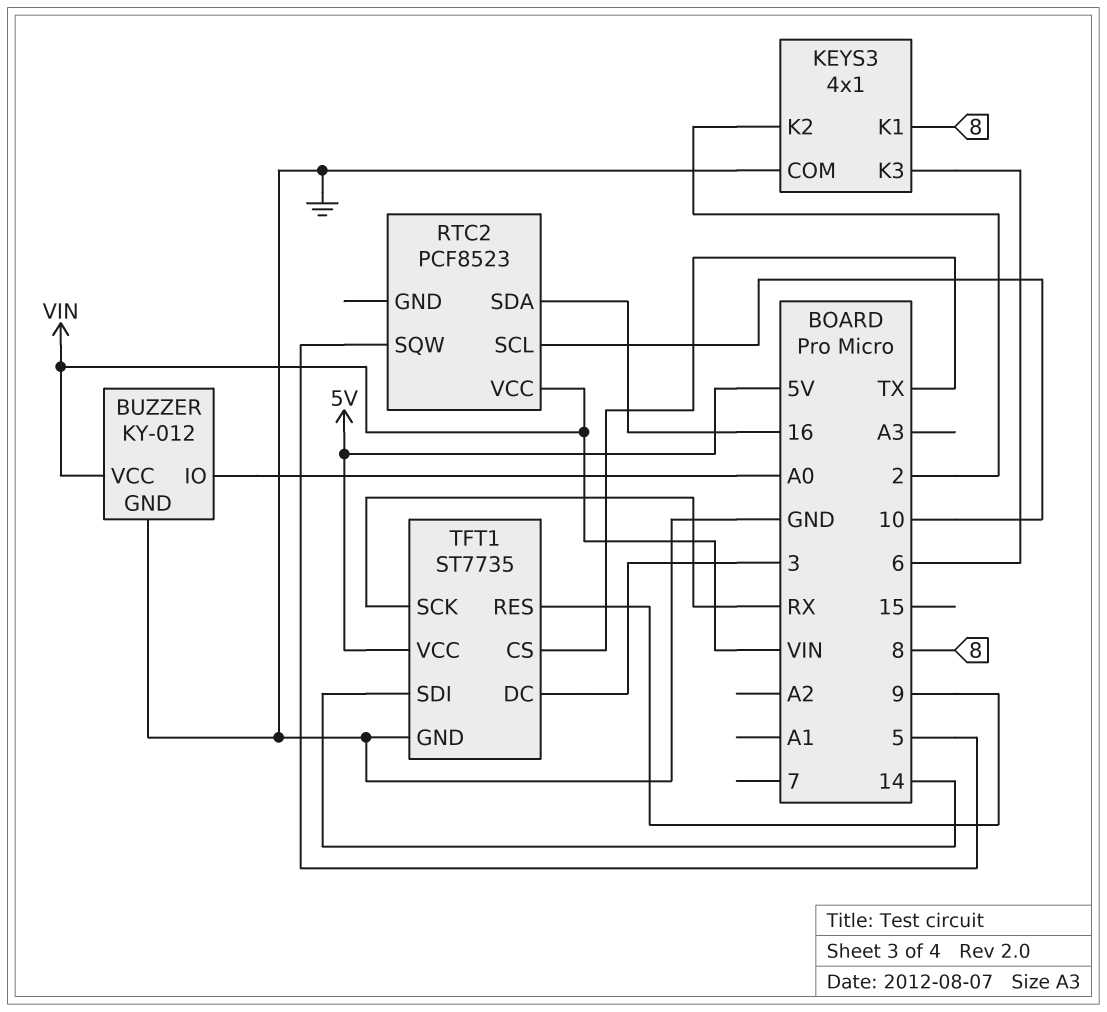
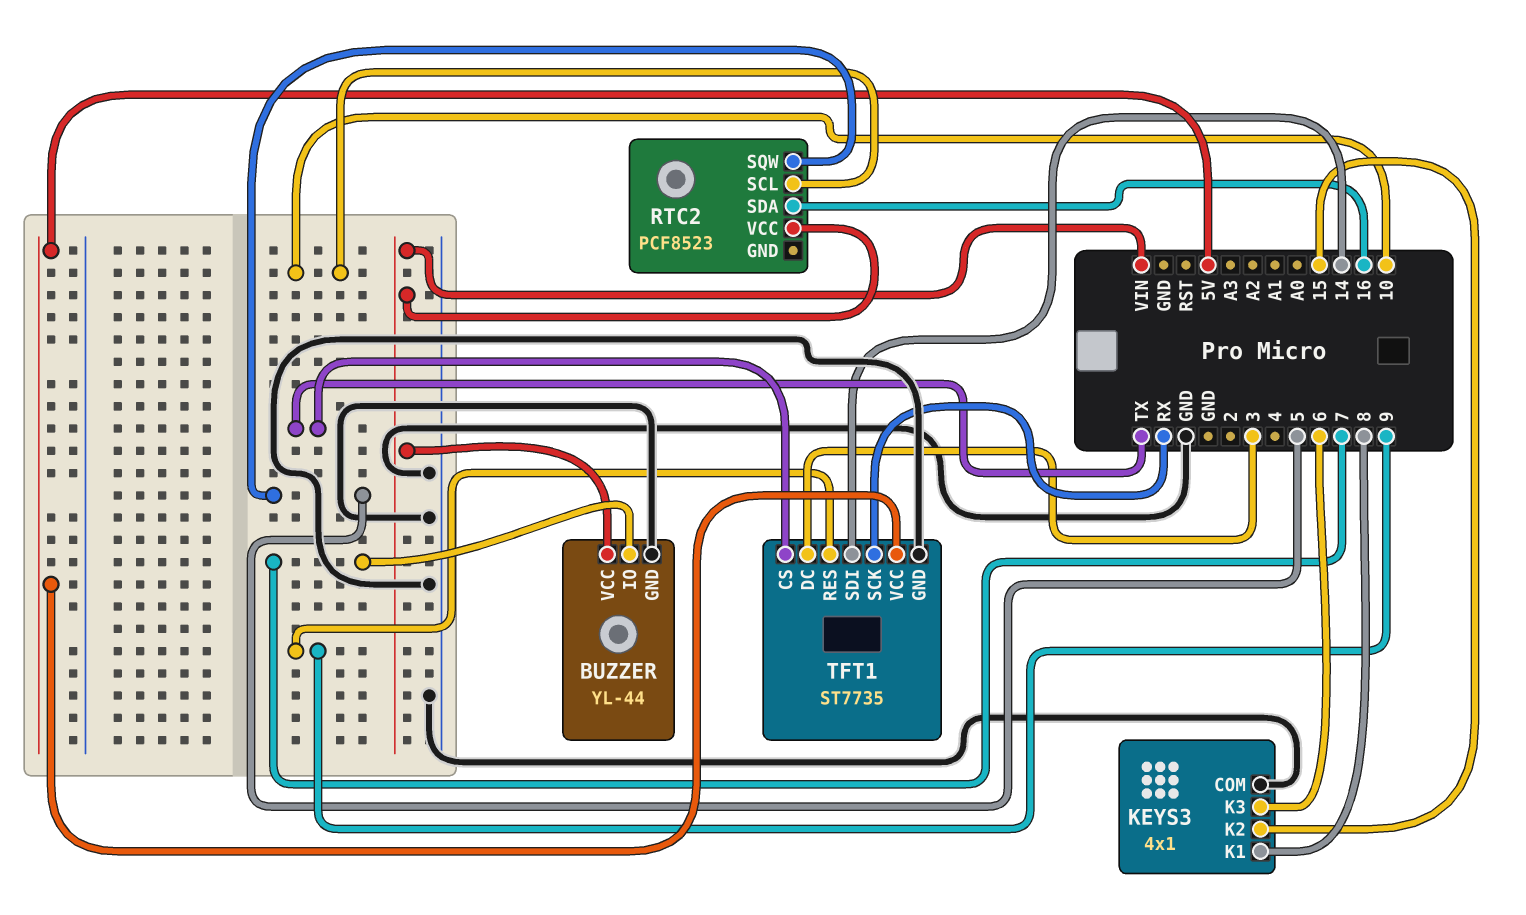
BUZZER: KY-012 -> YL-44
BUZZER pin IO: A0 -> 7
KEYS3 pin K2: 2 -> 15

